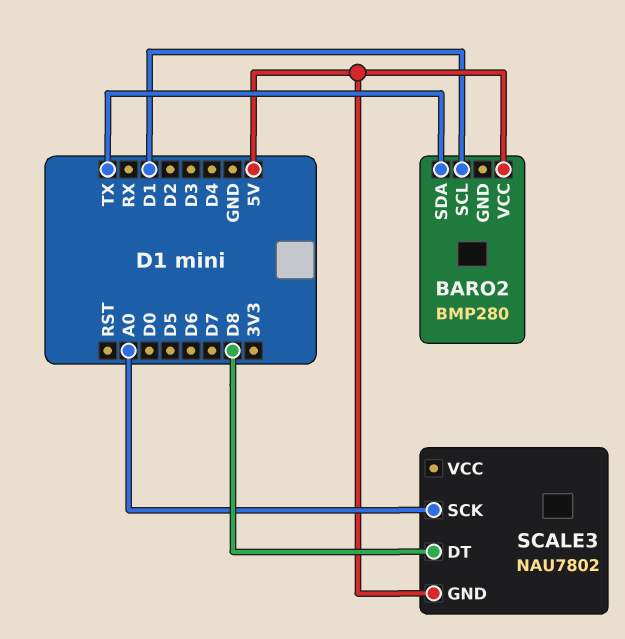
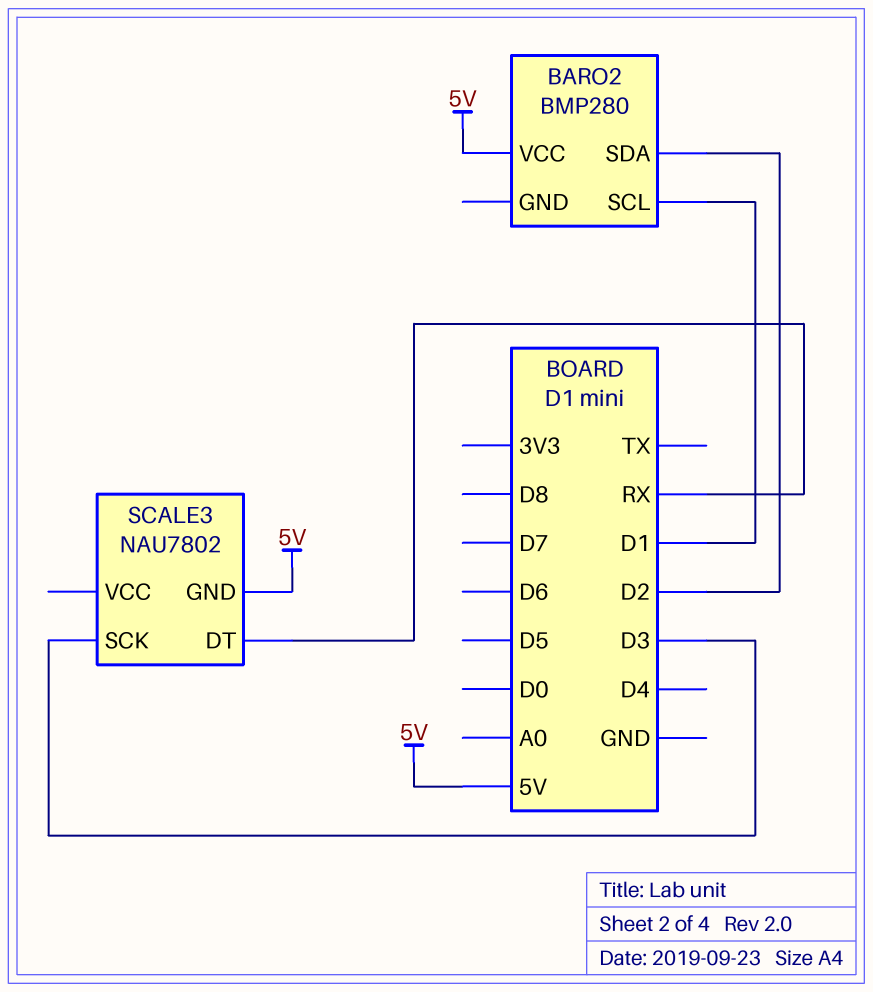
BARO2 pin SDA: TX -> D2
SCALE3 pin DT: D8 -> RX
SCALE3 pin SCK: A0 -> D3

